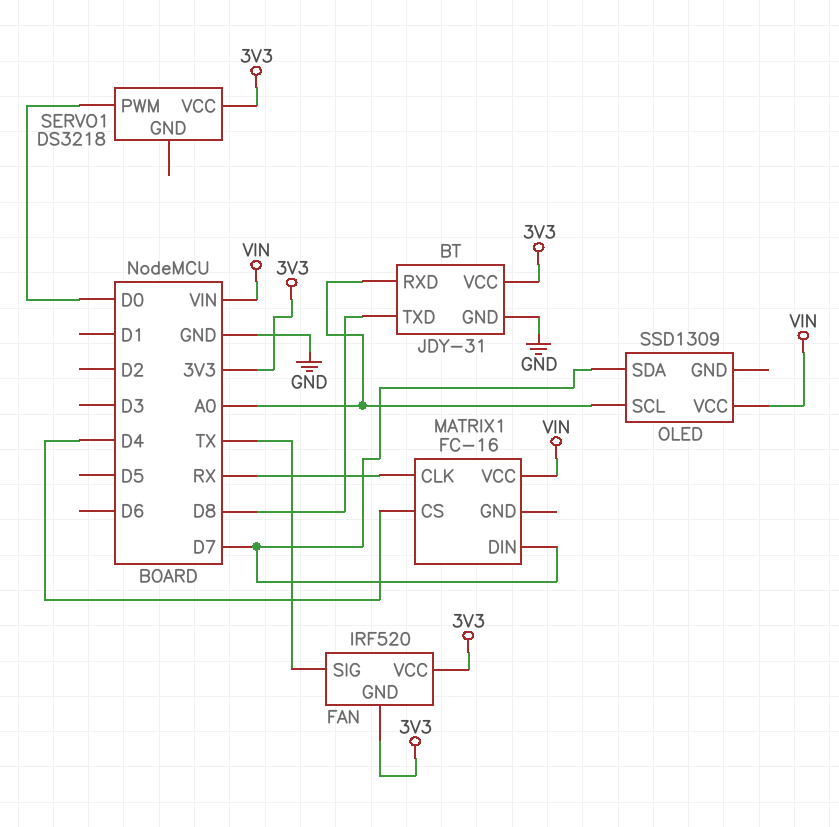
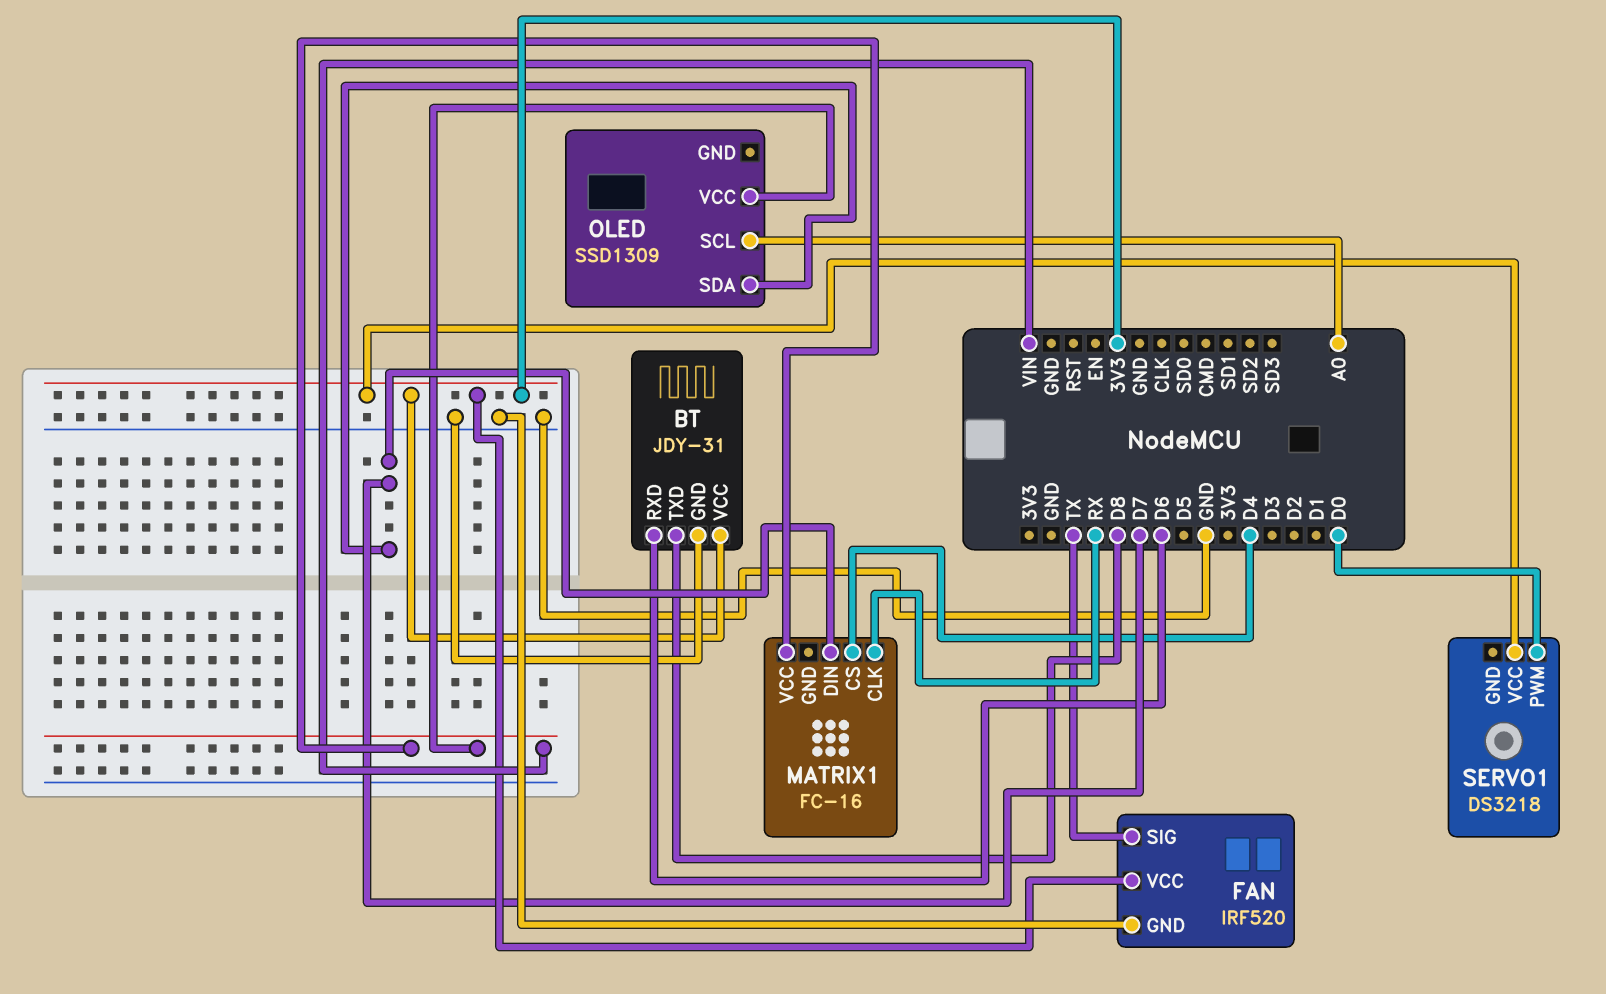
BT pin RXD: A0 -> D6
FAN pin GND: 3V3 -> GND

